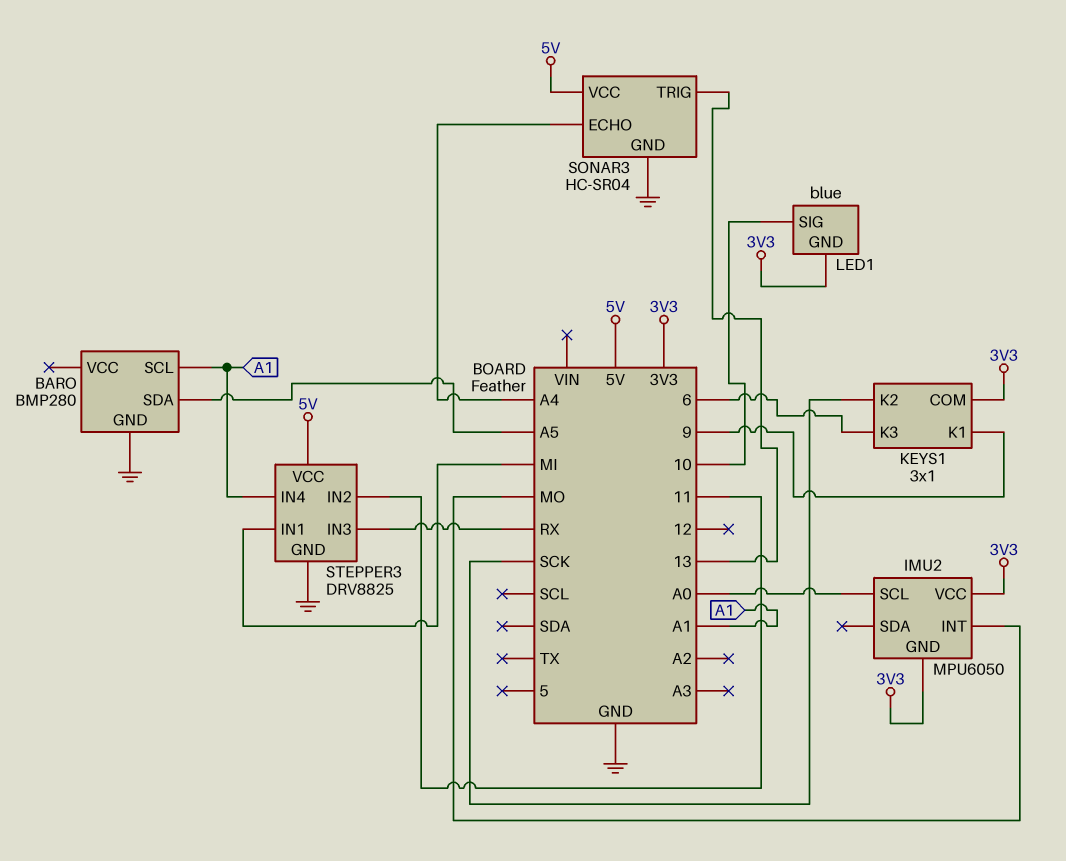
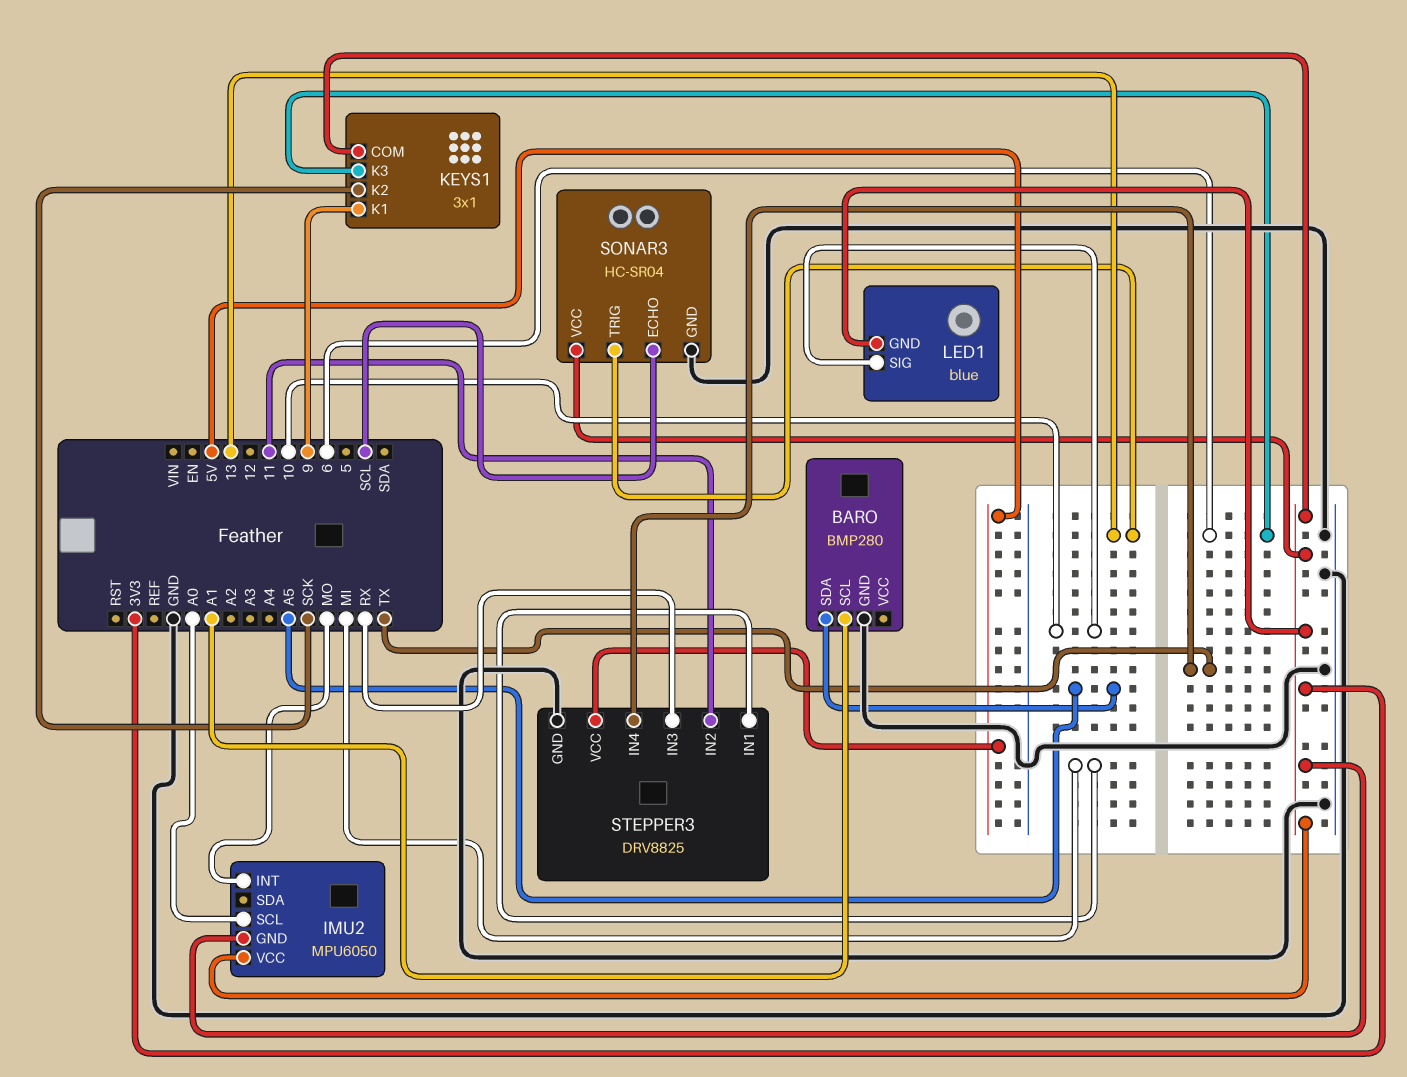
SONAR3 pin ECHO: A4 -> SCL
SONAR3 pin VCC: 5V -> 3V3
STEPPER3 pin IN4: A1 -> TX

